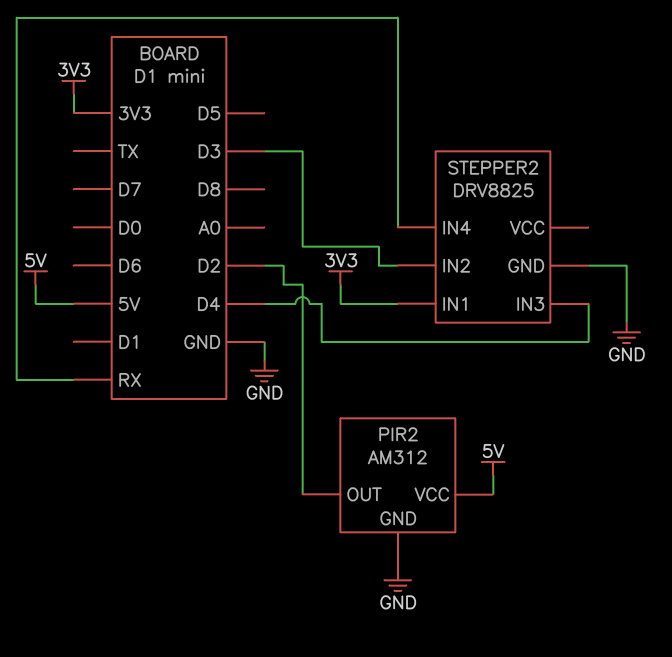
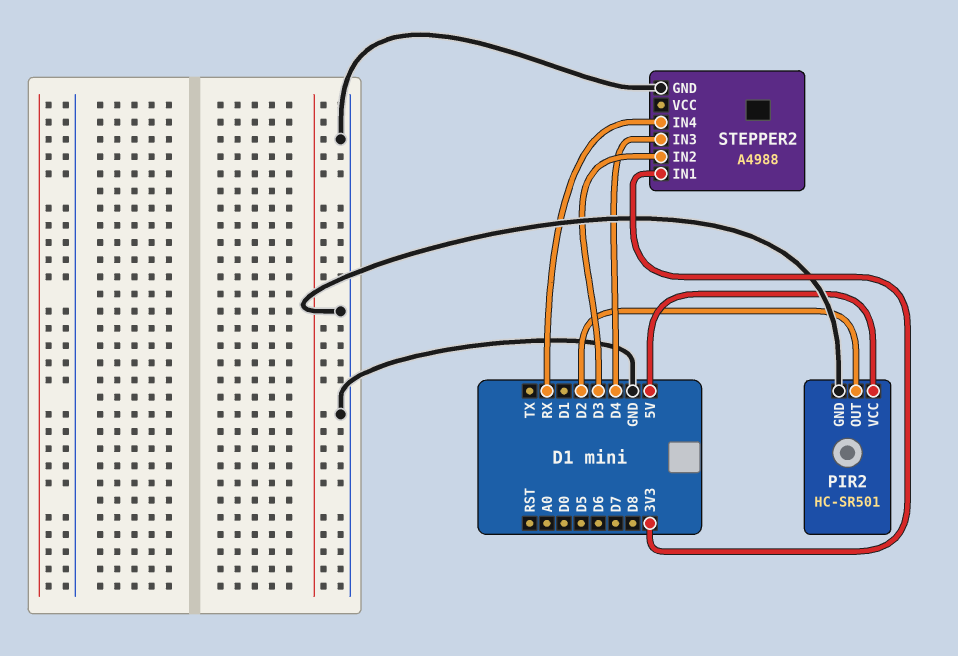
PIR2: AM312 -> HC-SR501
STEPPER2: DRV8825 -> A4988

